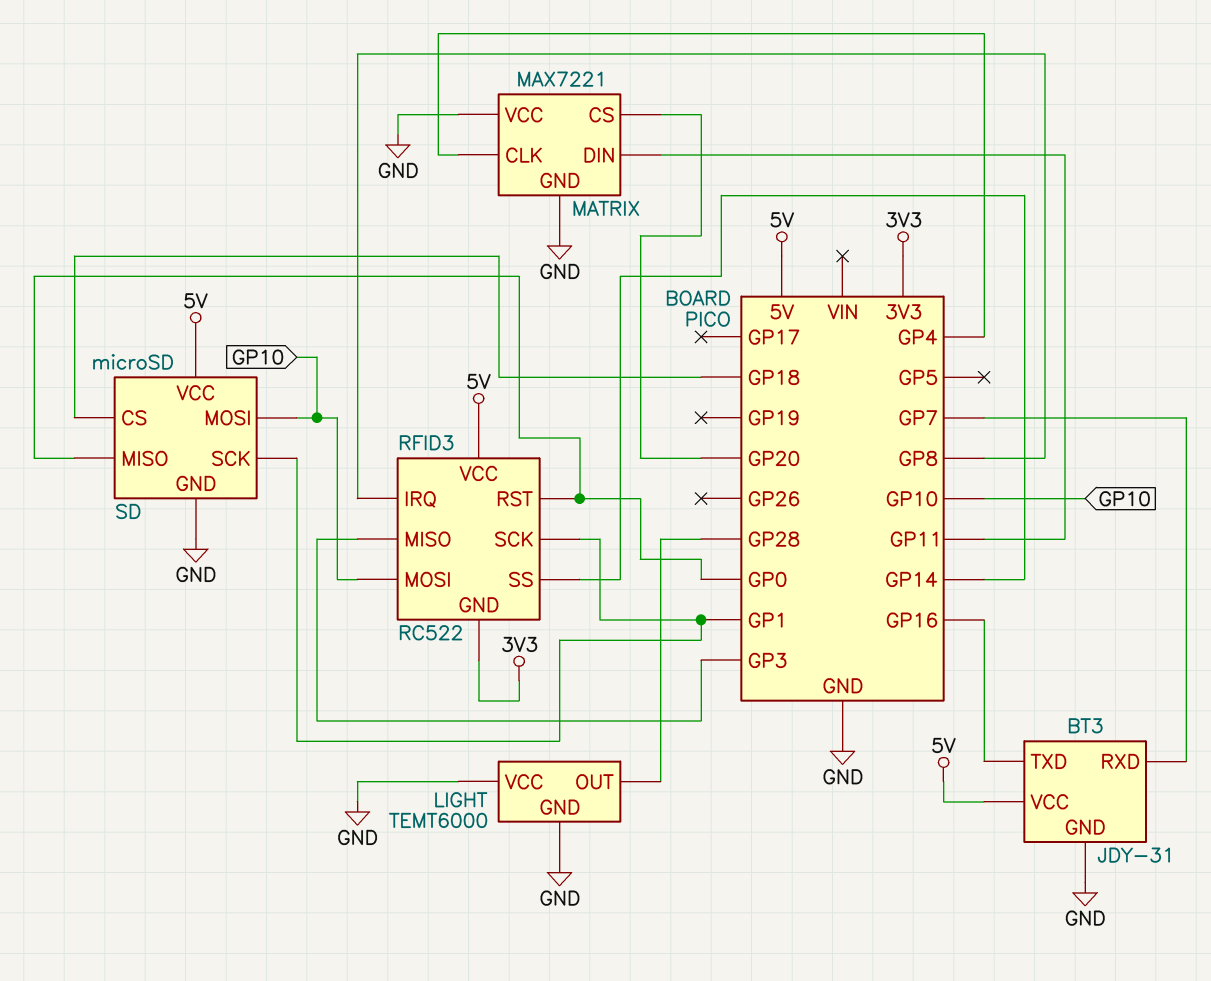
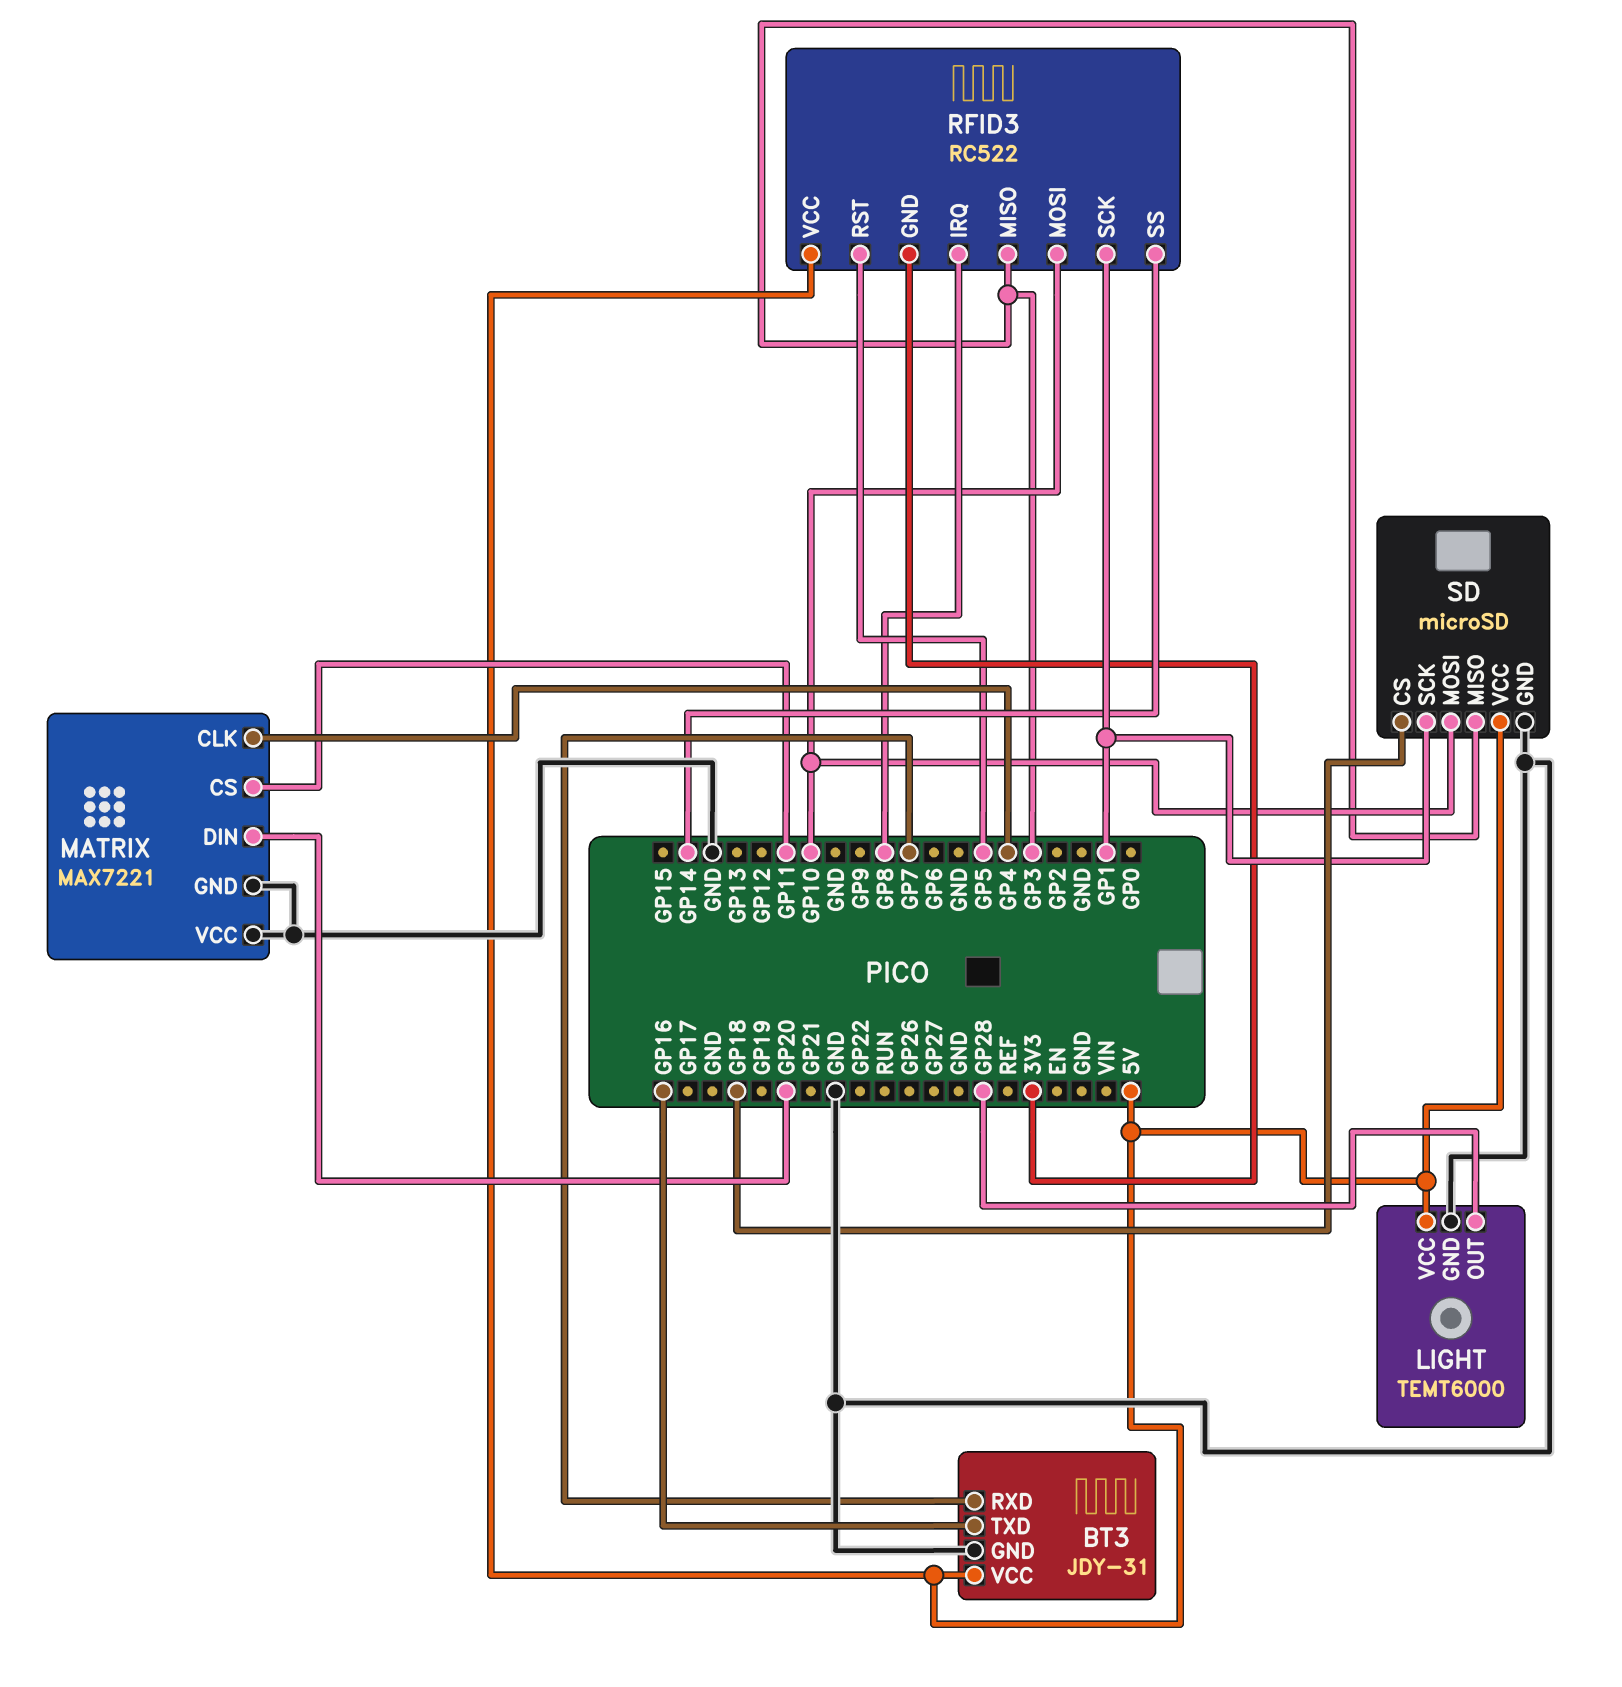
LIGHT pin VCC: GND -> 5V
MATRIX pin CS: GP20 -> GP11
MATRIX pin DIN: GP11 -> GP20
RFID3 pin RST: GP0 -> GP5
SD pin MISO: GP0 -> GP3

